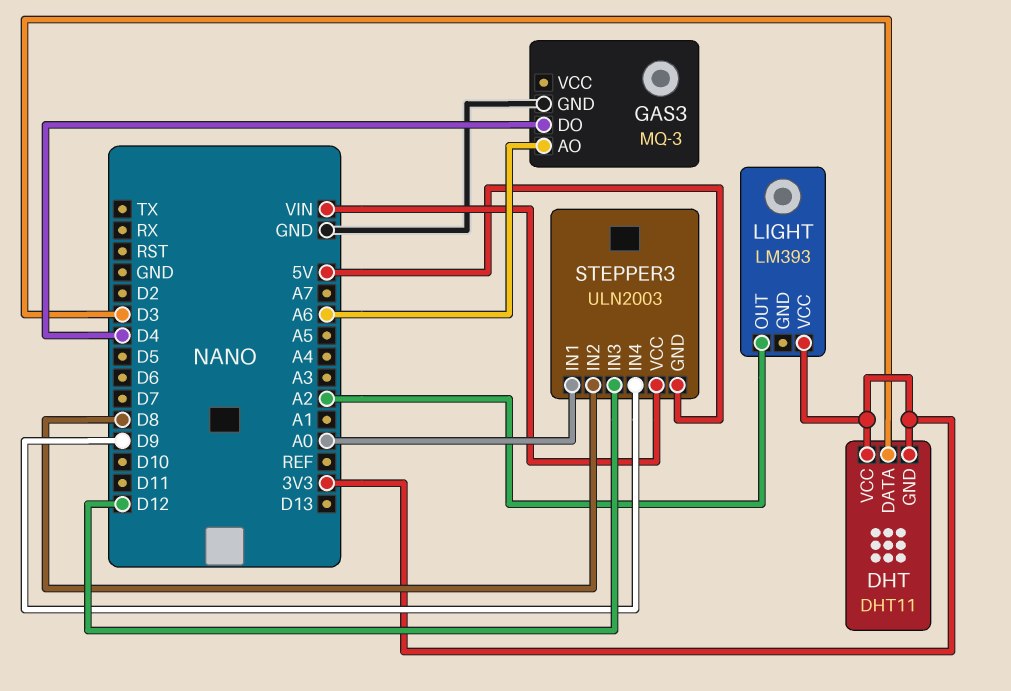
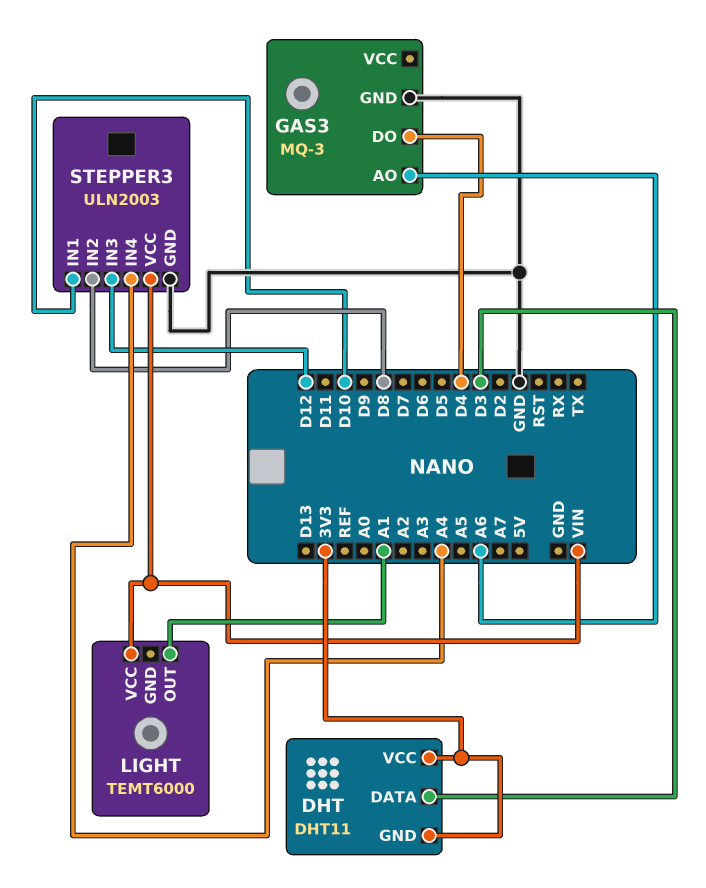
LIGHT: LM393 -> TEMT6000
LIGHT pin OUT: A2 -> A1
LIGHT pin VCC: 3V3 -> VIN
STEPPER3 pin GND: 5V -> GND
STEPPER3 pin IN1: A0 -> D10
STEPPER3 pin IN4: D9 -> A4

